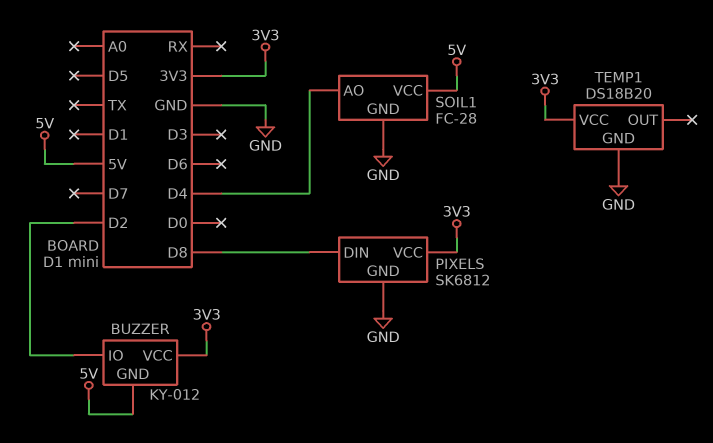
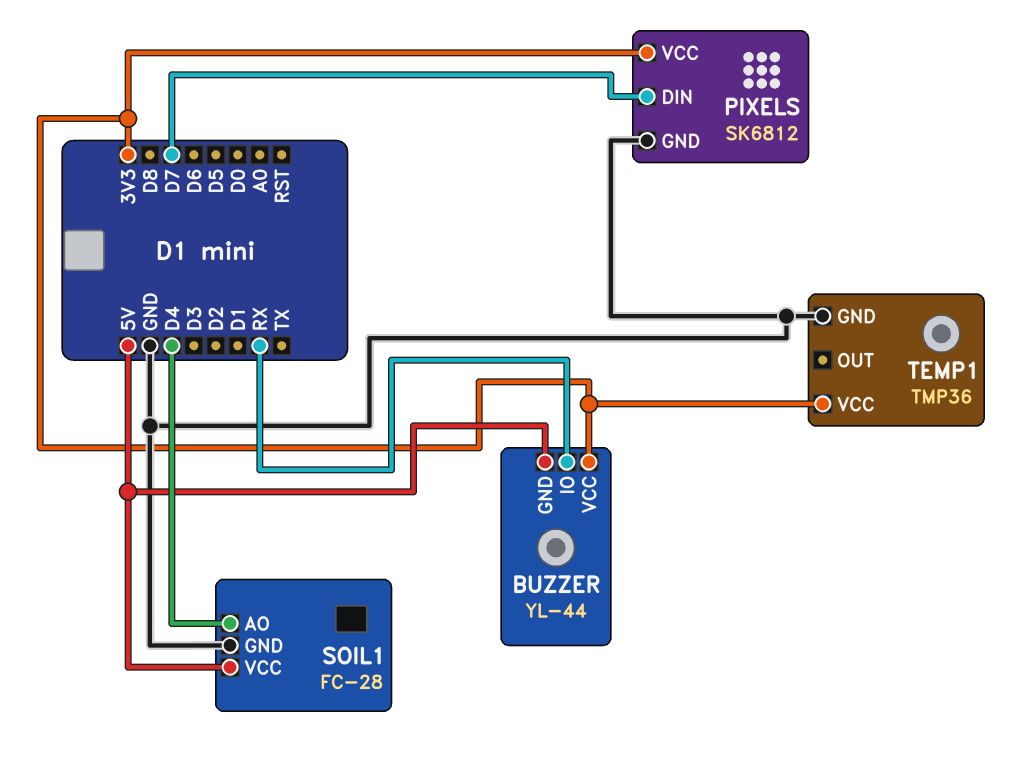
BUZZER: KY-012 -> YL-44
BUZZER pin IO: D2 -> RX
PIXELS pin DIN: D8 -> D7
TEMP1: DS18B20 -> TMP36

